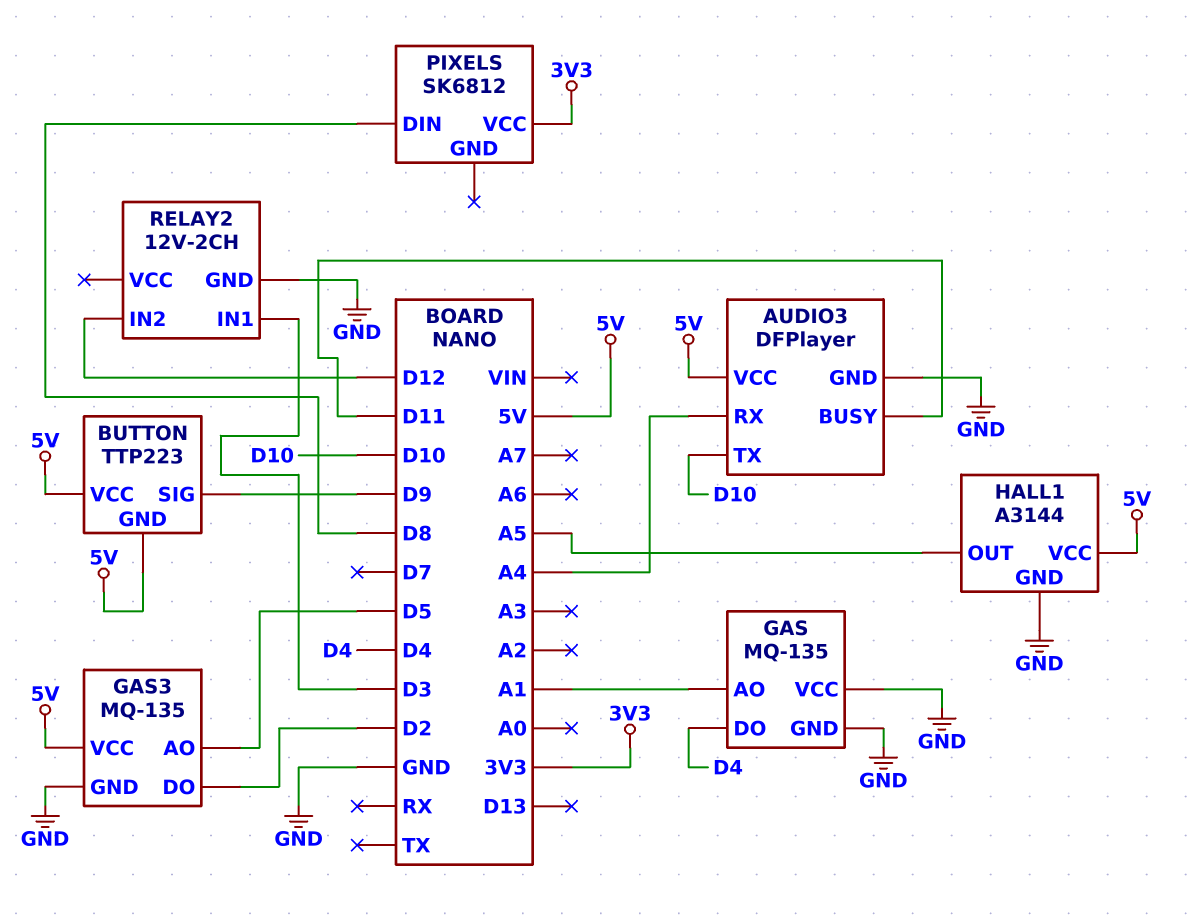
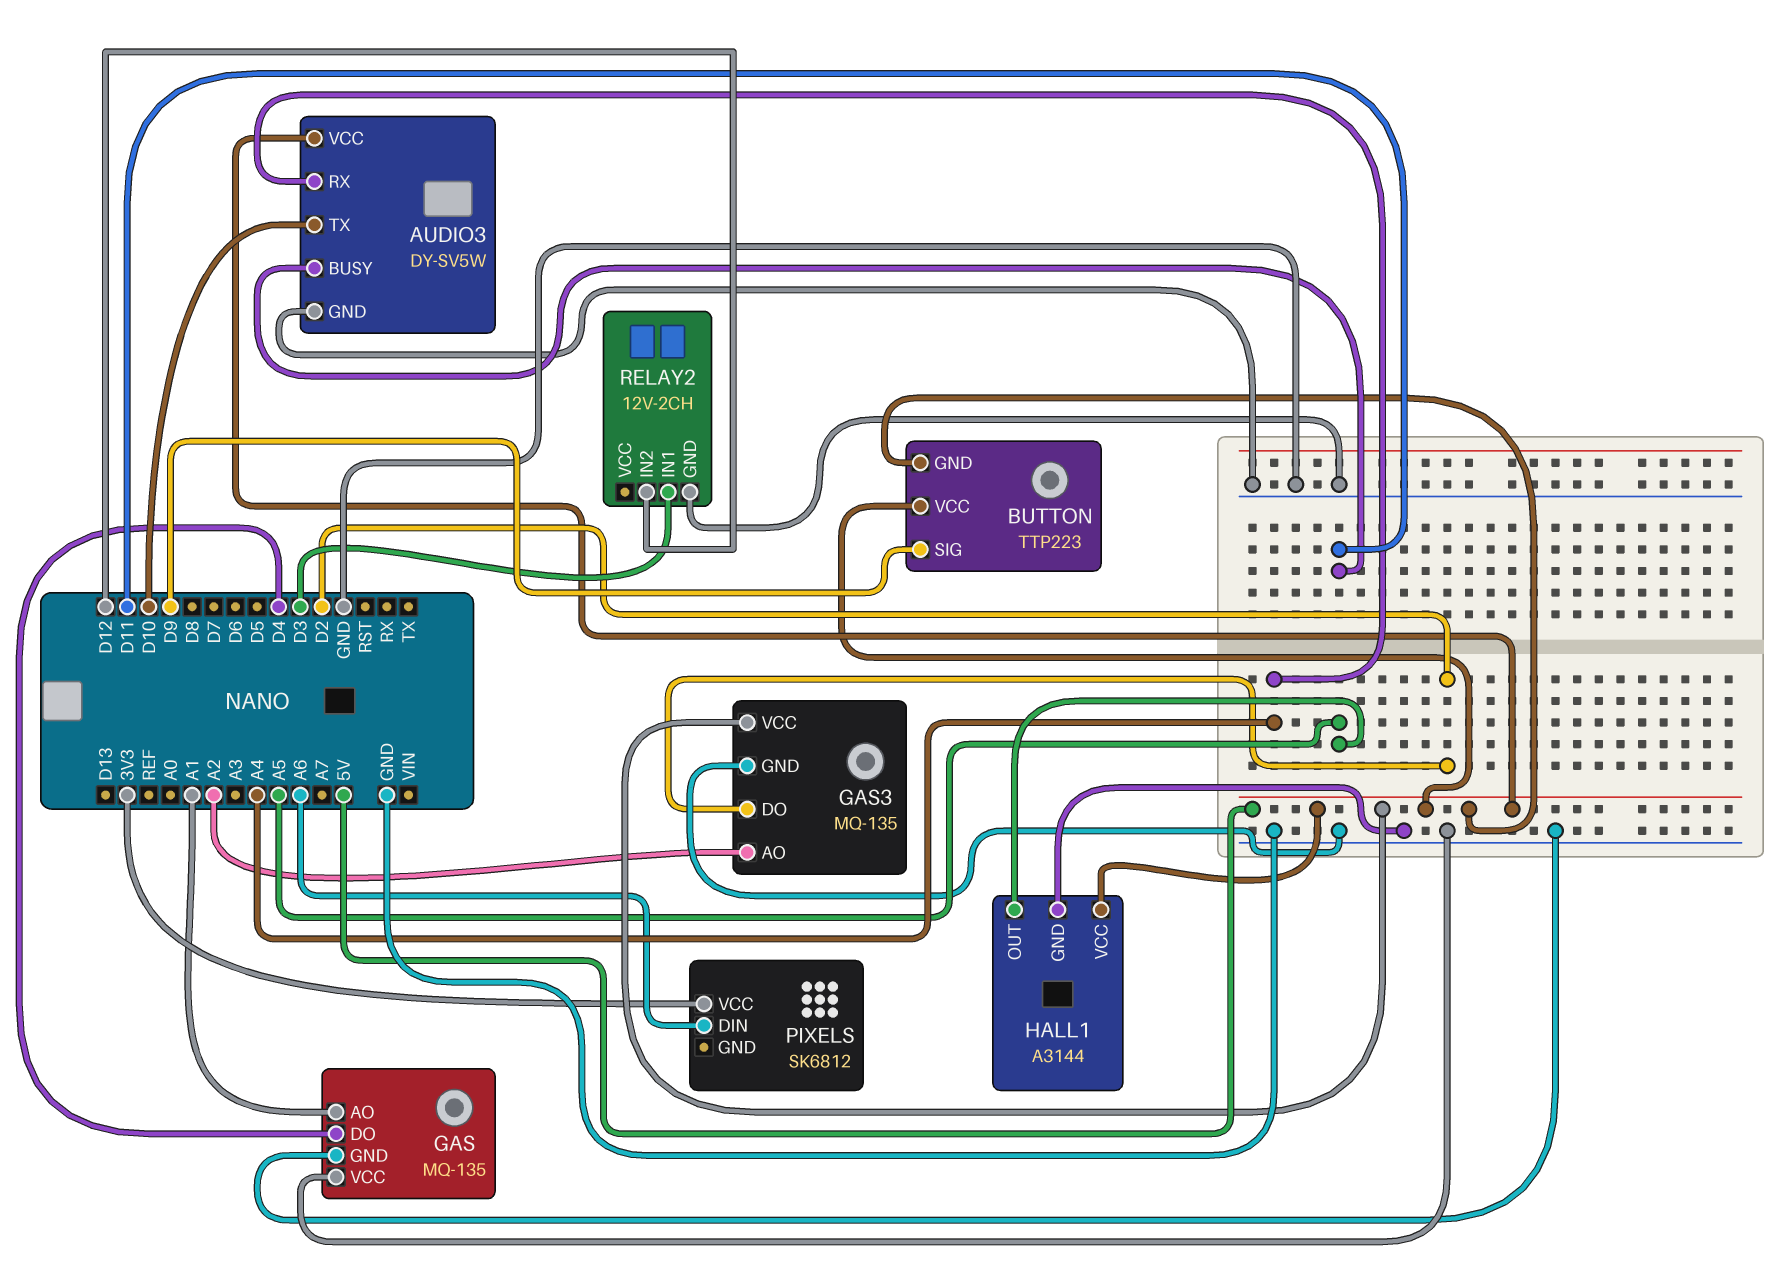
AUDIO3: DFPlayer -> DY-SV5W
GAS3 pin AO: D5 -> A2
PIXELS pin DIN: D8 -> A6

